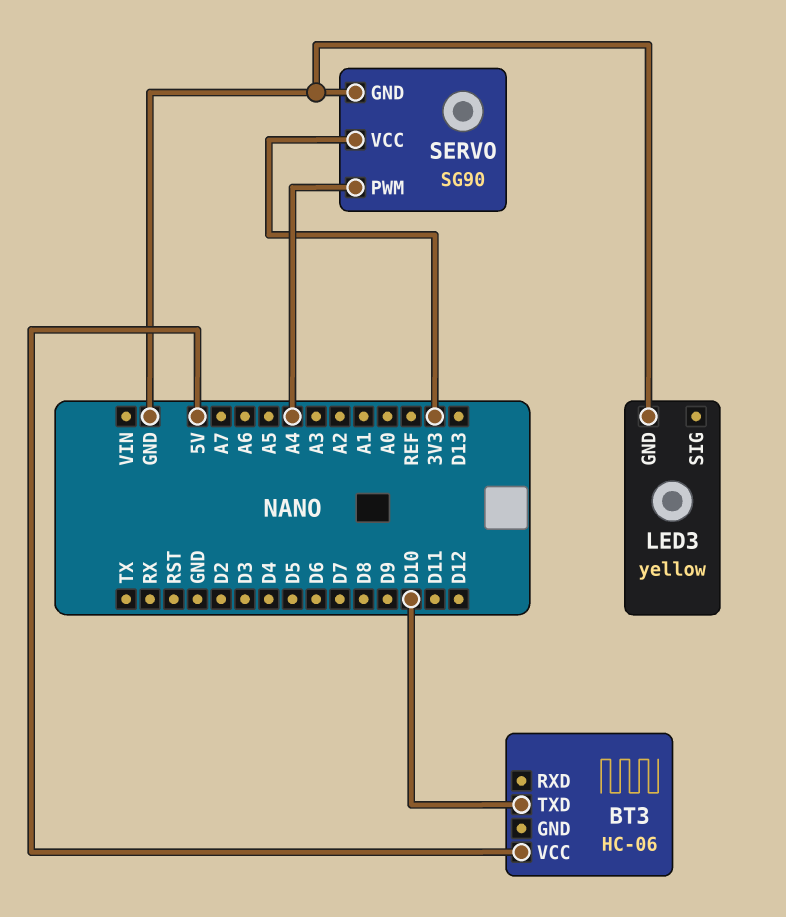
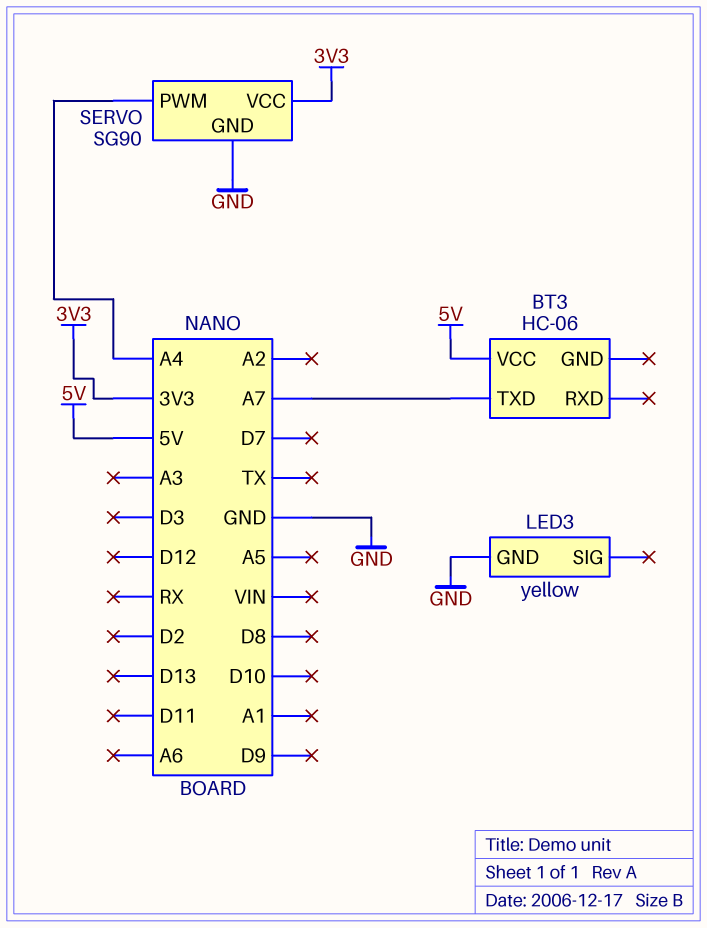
BT3 pin TXD: D10 -> A7

